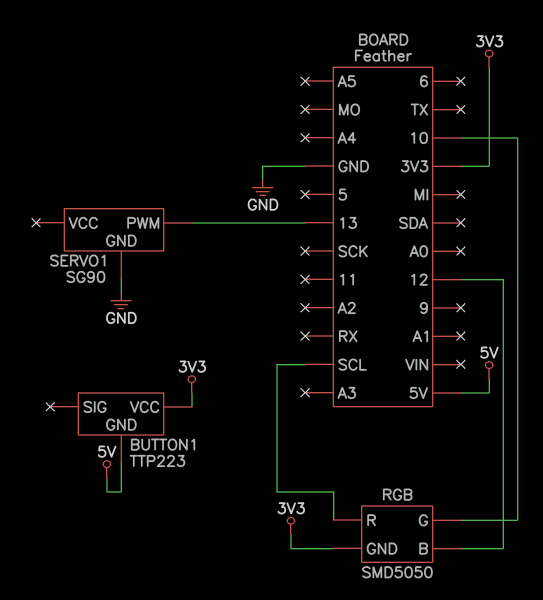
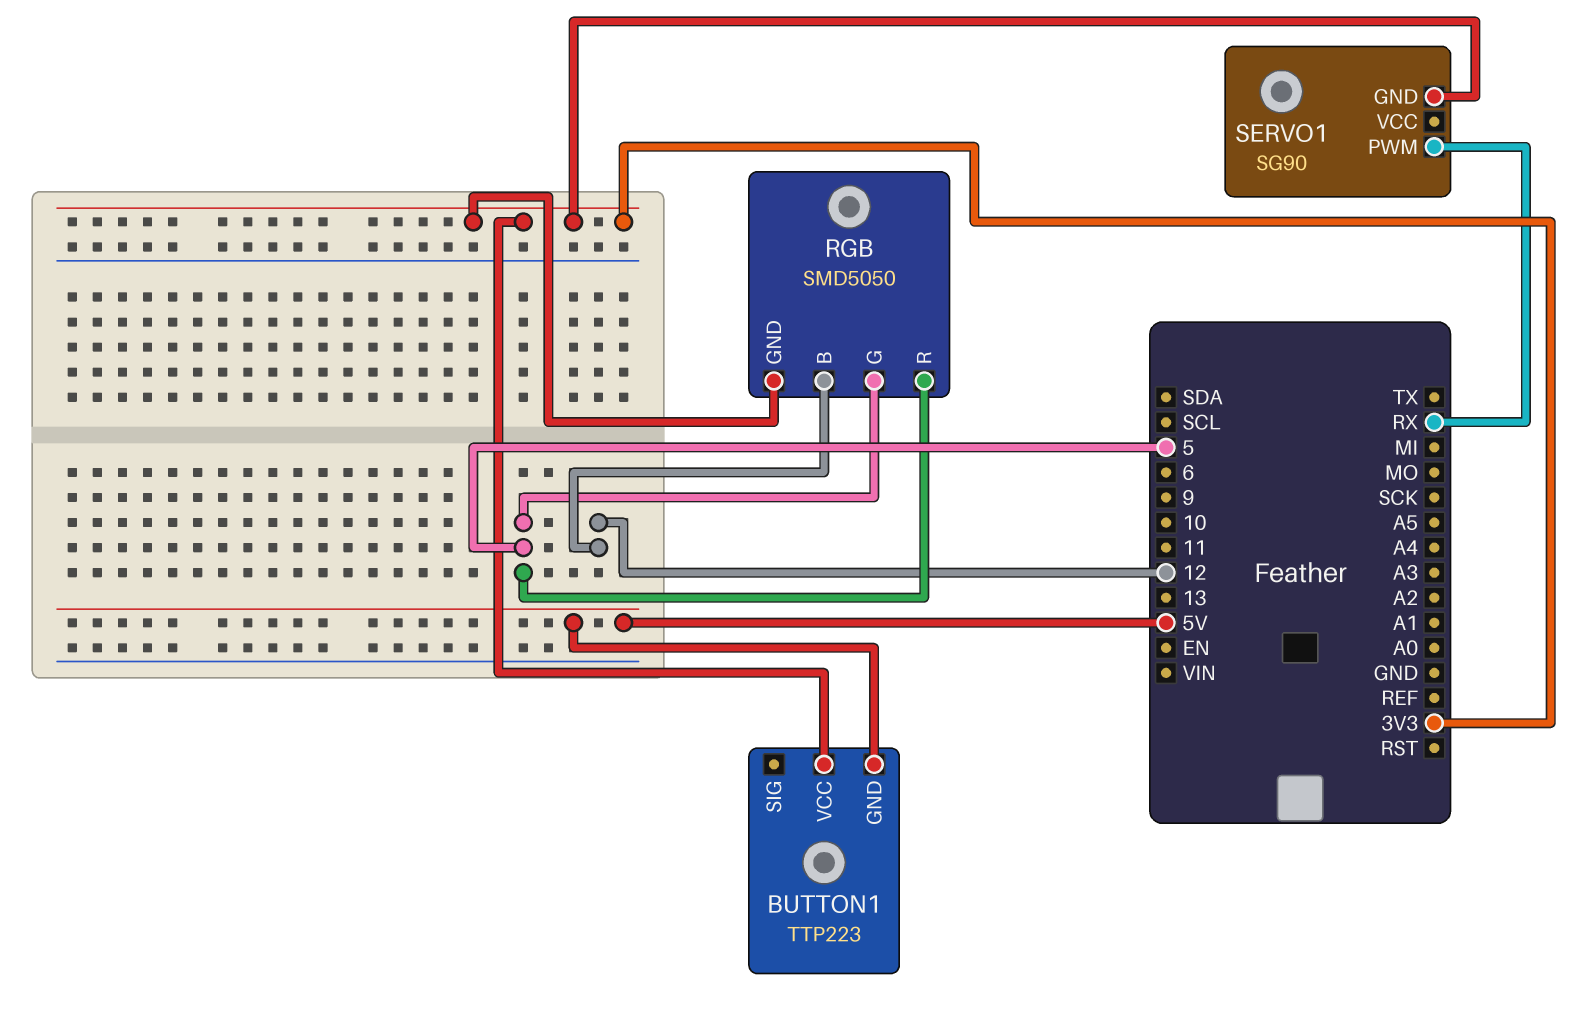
RGB pin G: 10 -> 5
RGB pin R: SCL -> 5
SERVO1 pin GND: GND -> 3V3
SERVO1 pin PWM: 13 -> RX

